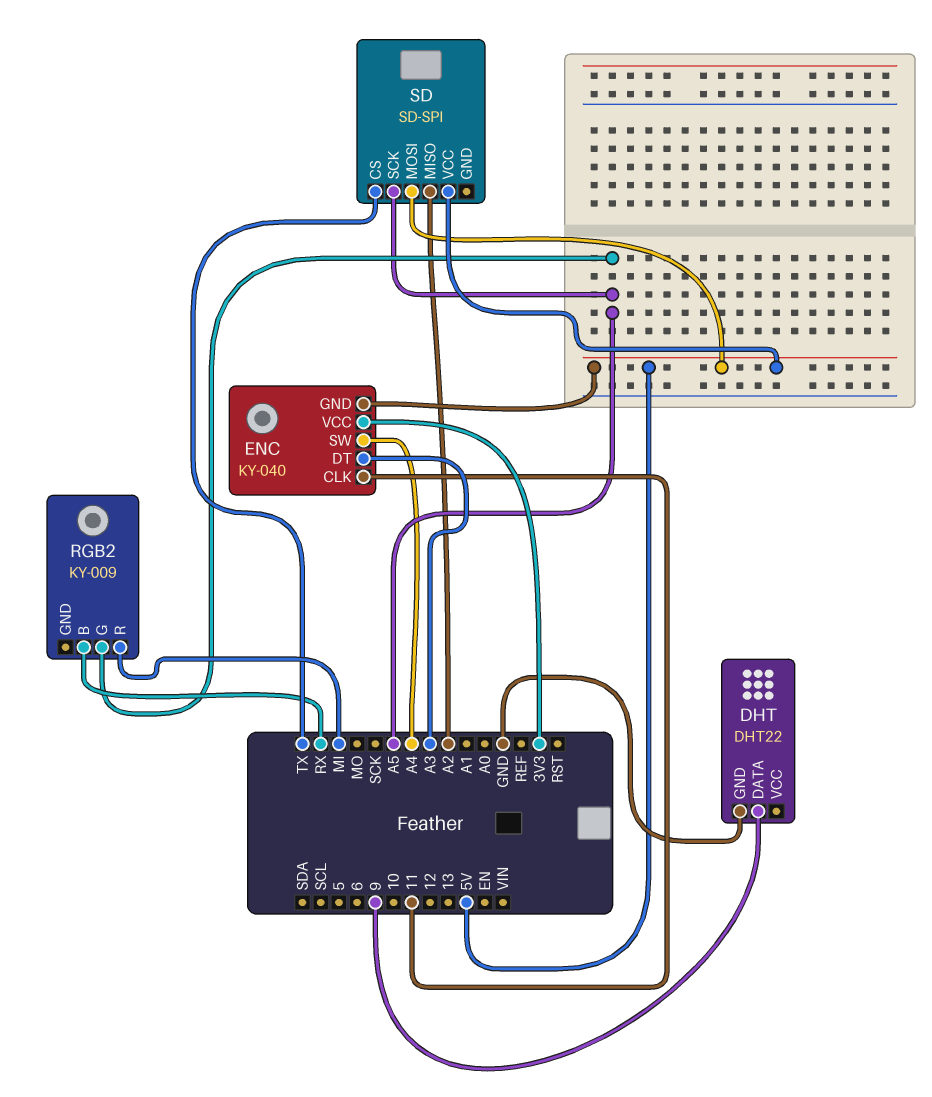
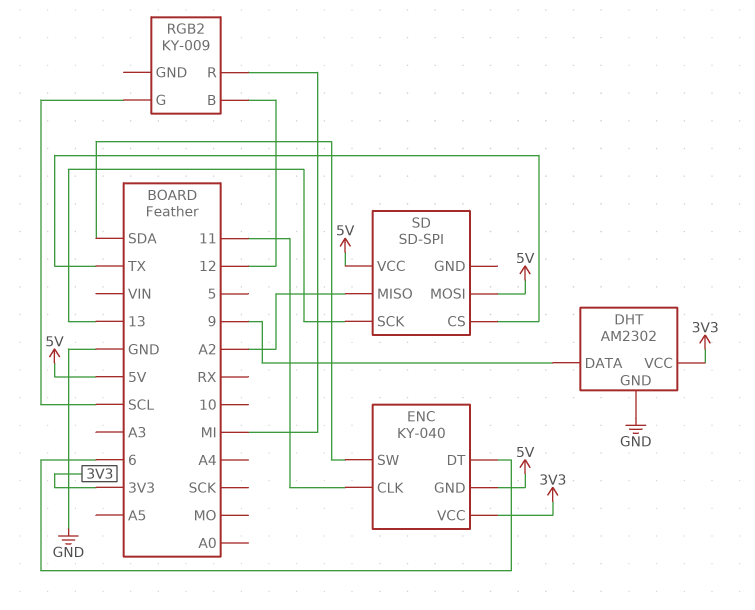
DHT: DHT22 -> AM2302
DHT pin VCC: none -> 3V3
ENC pin DT: A3 -> 6
ENC pin SW: A4 -> SDA
RGB2 pin B: RX -> 12
RGB2 pin G: A5 -> SCL
SD pin SCK: A5 -> 13

